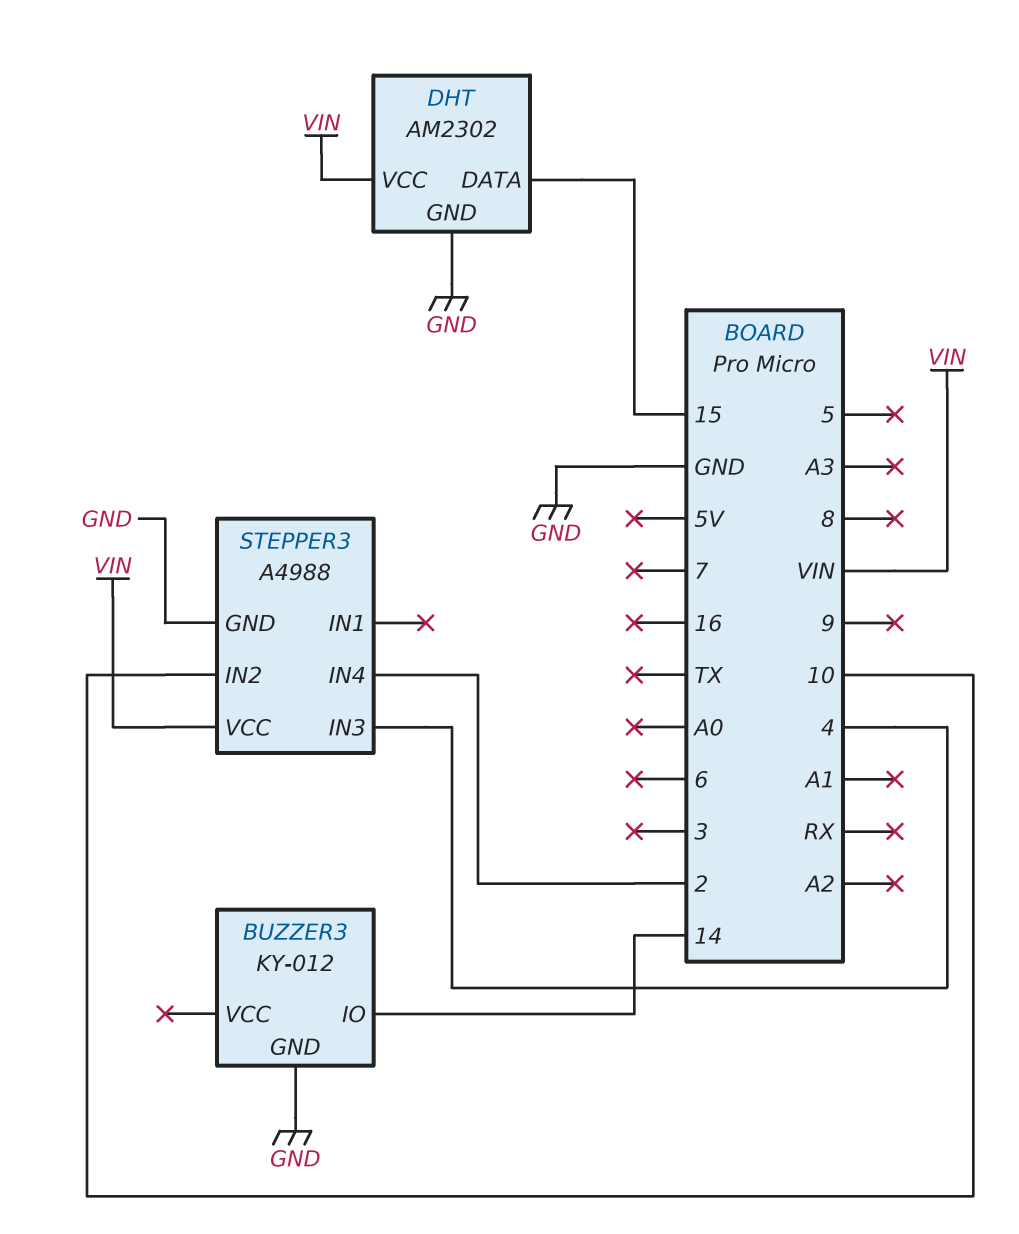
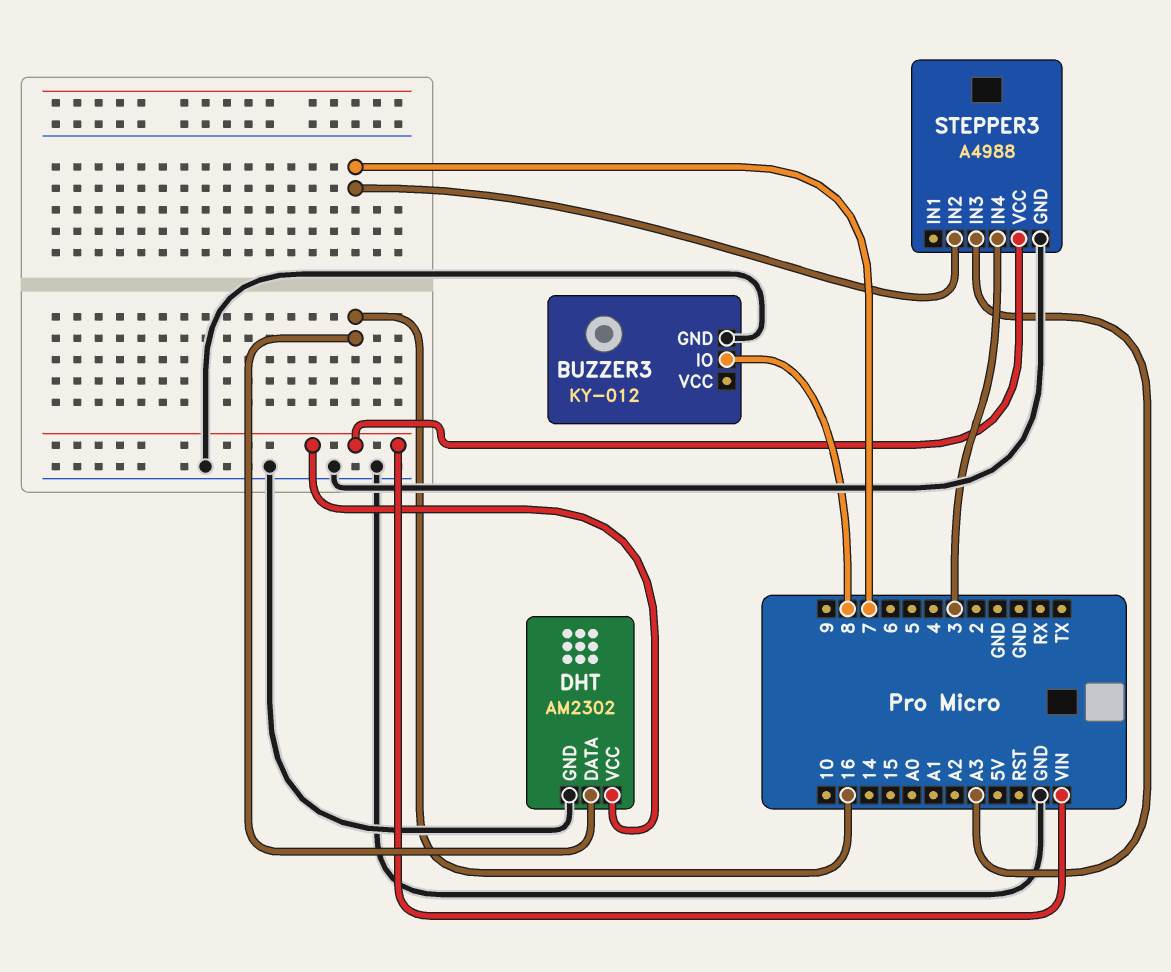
BUZZER3 pin IO: 14 -> 8
DHT pin DATA: 15 -> 16
STEPPER3 pin IN2: 10 -> 7
STEPPER3 pin IN3: 4 -> A3
STEPPER3 pin IN4: 2 -> 3

